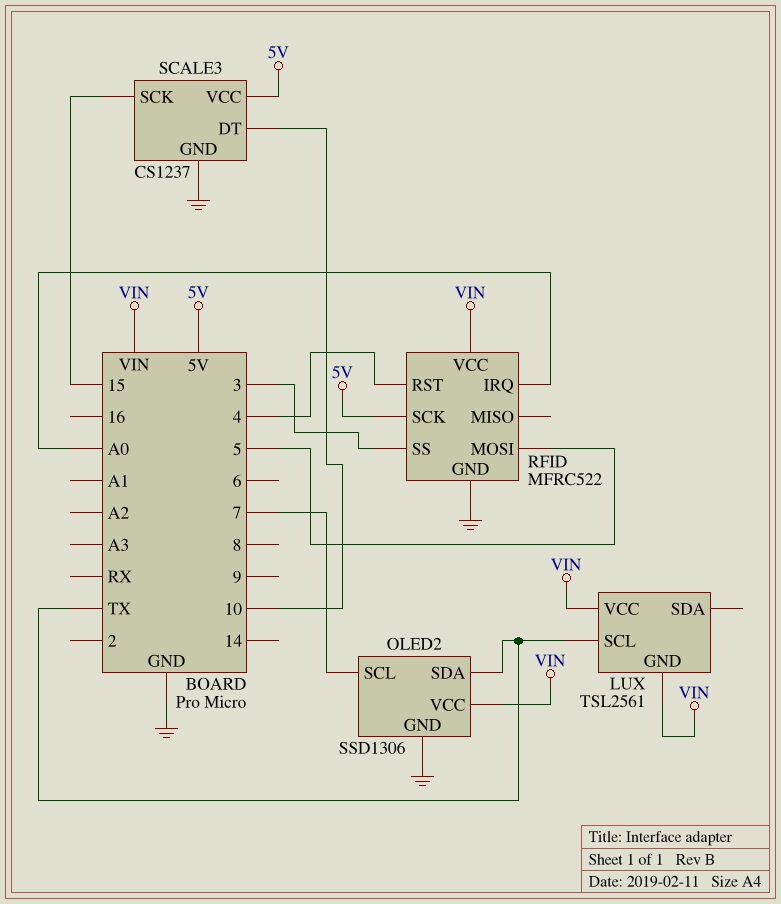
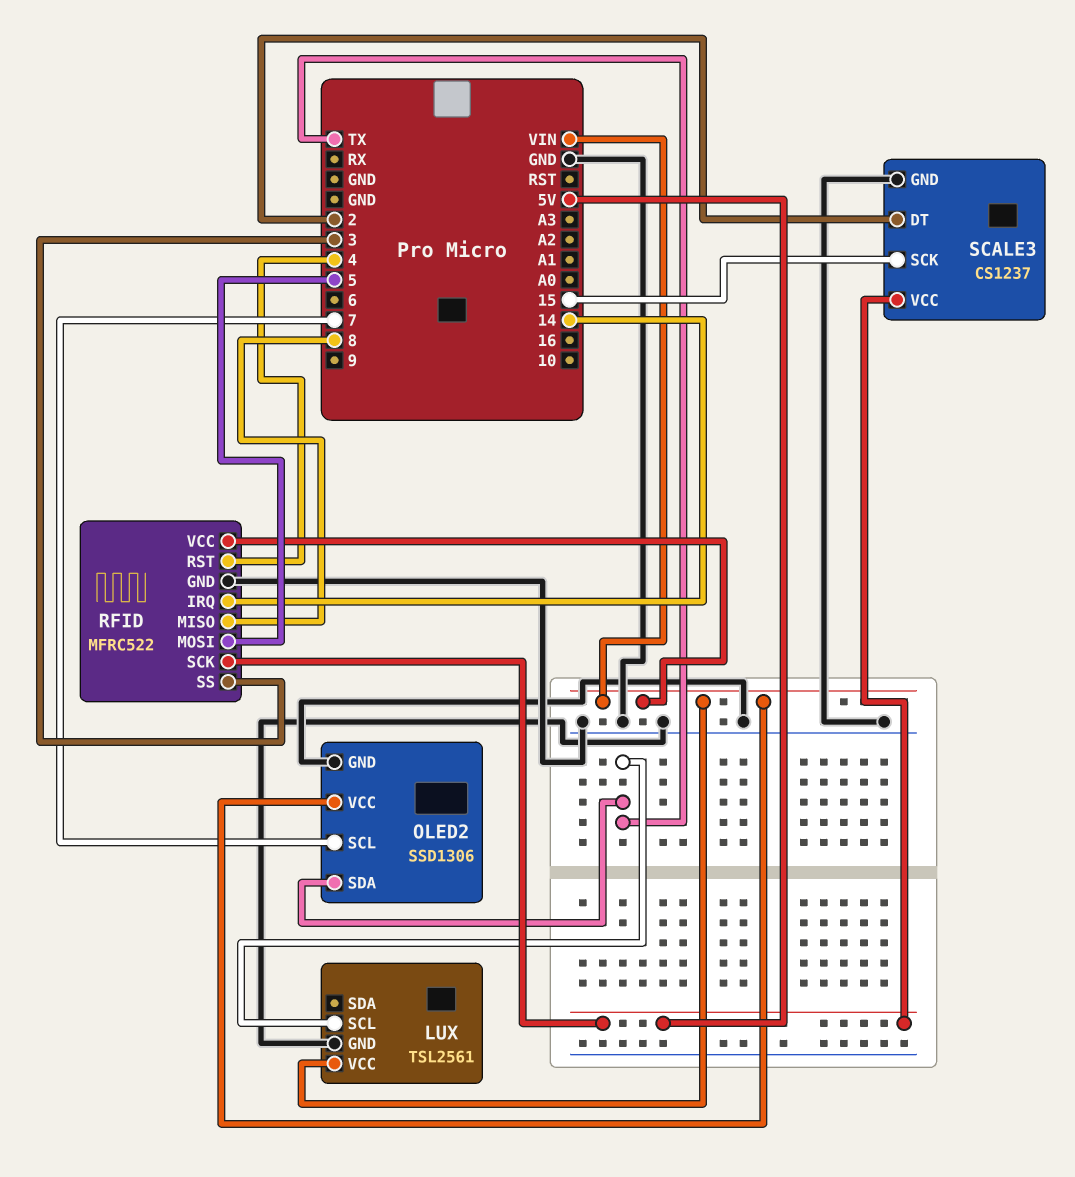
LUX pin GND: VIN -> GND
RFID pin IRQ: A0 -> 14
RFID pin MISO: none -> 8
SCALE3 pin DT: 10 -> 2

